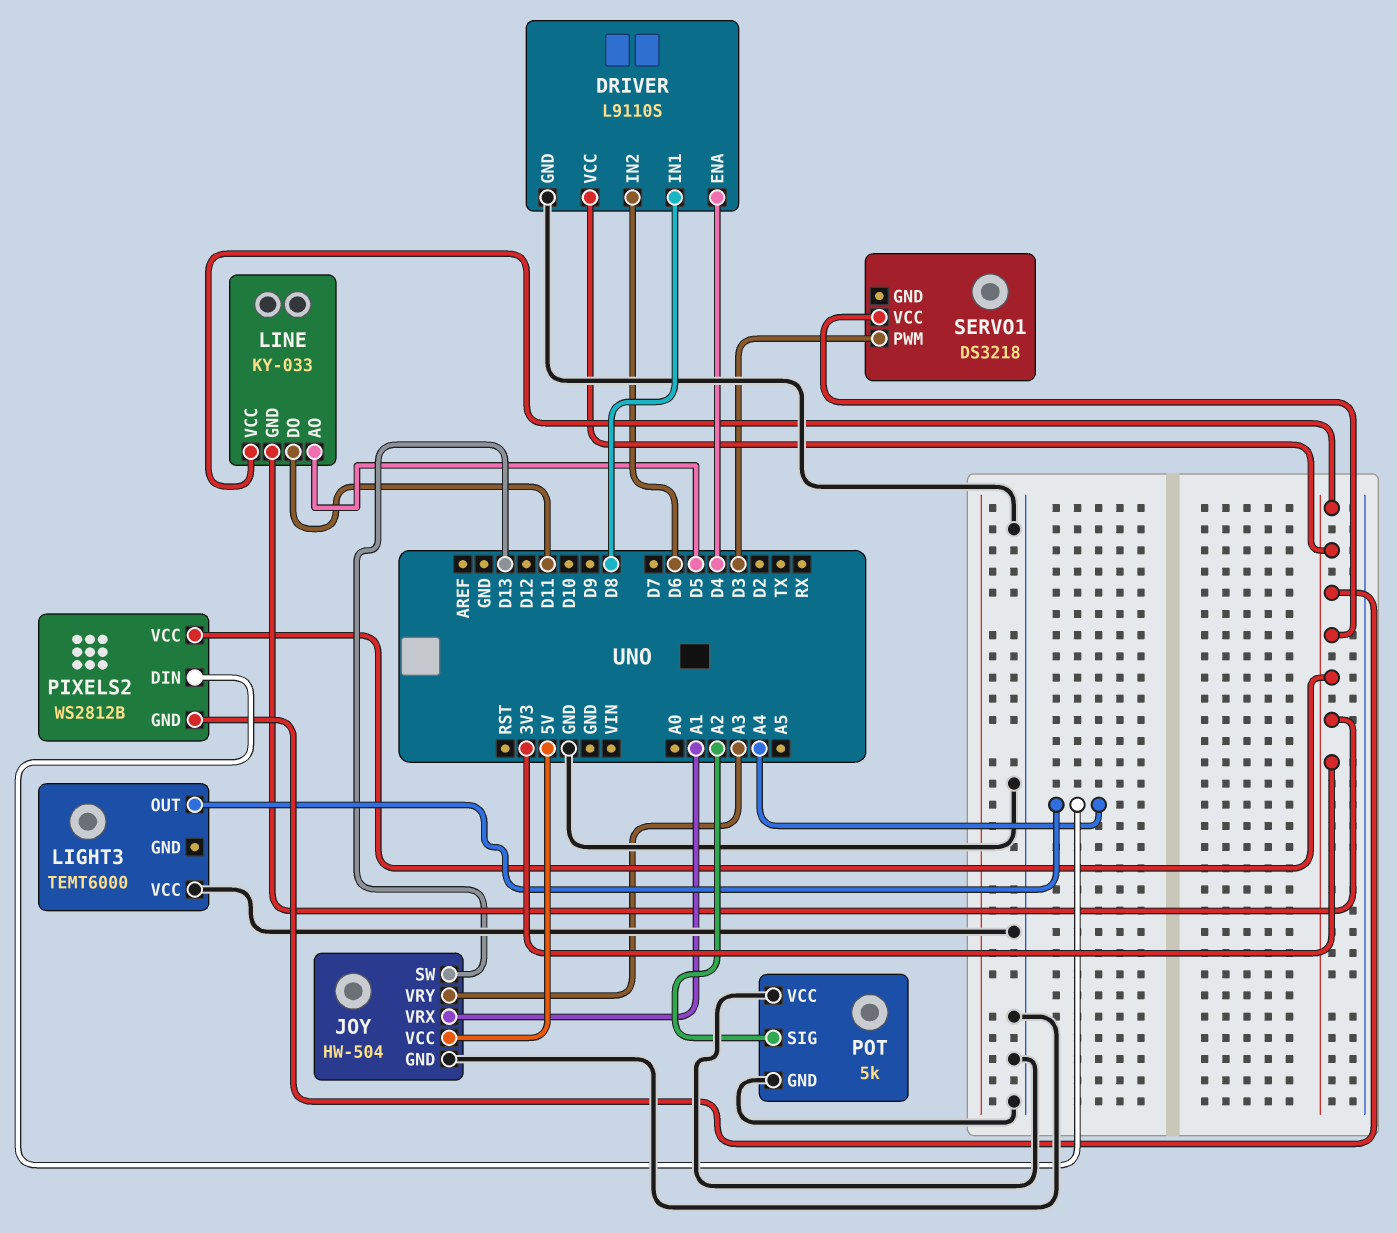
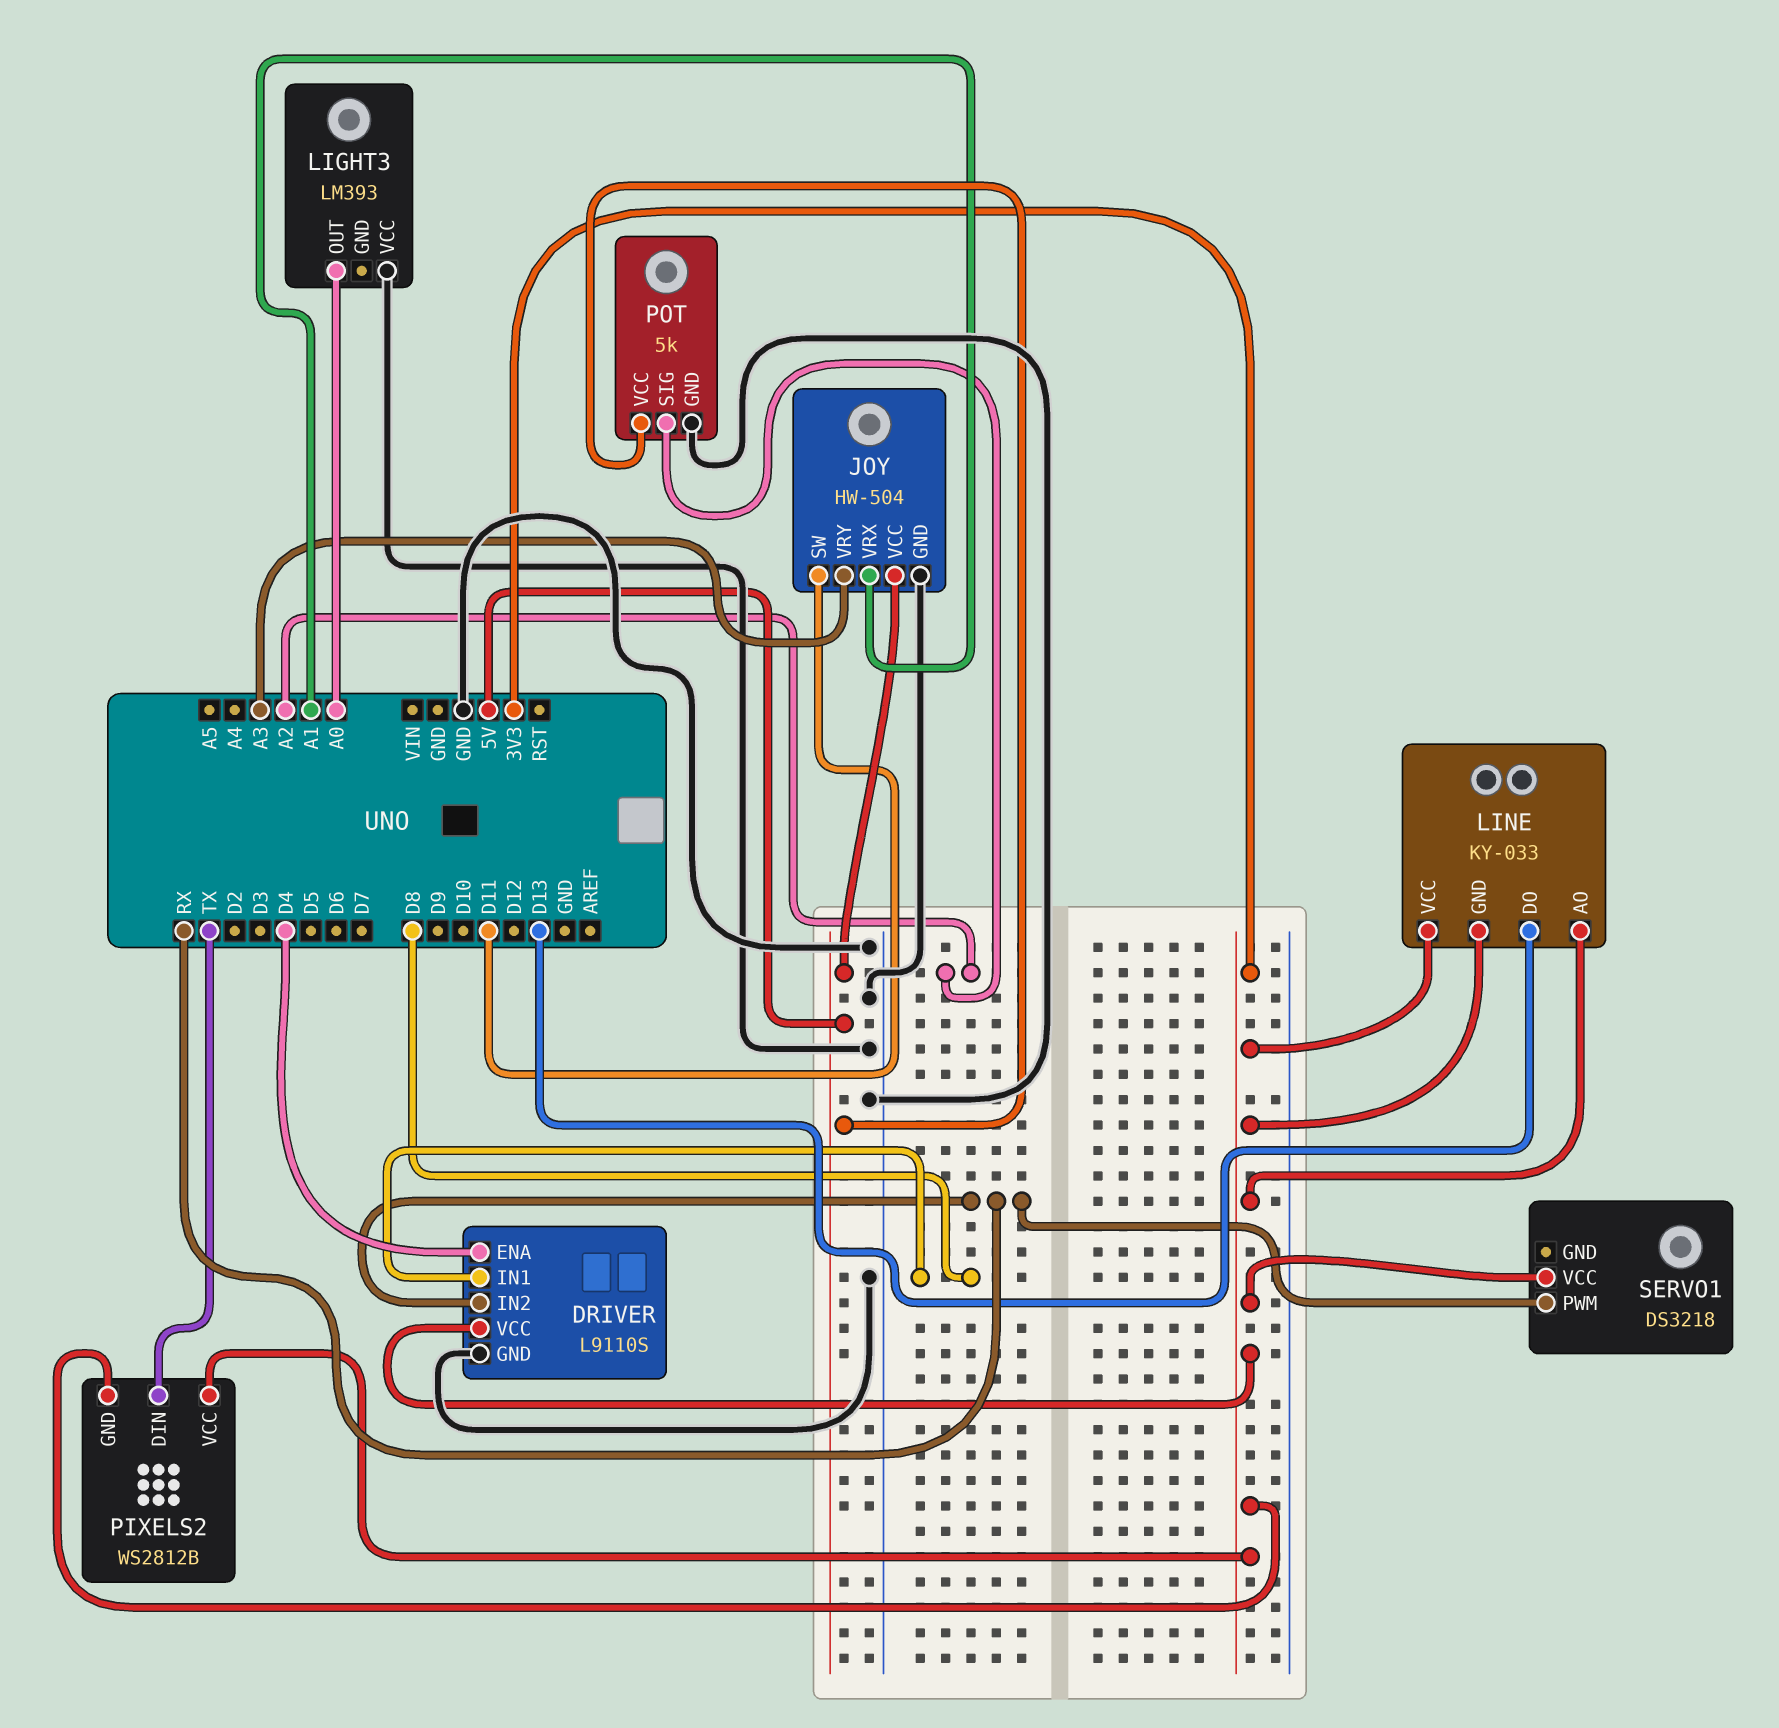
DRIVER pin IN2: D6 -> RX
JOY pin SW: D13 -> D11
LIGHT3: TEMT6000 -> LM393
LIGHT3 pin OUT: A4 -> A0
LINE pin AO: D5 -> 3V3
LINE pin DO: D11 -> D13
PIXELS2 pin DIN: A4 -> TX
POT pin VCC: GND -> 5V
SERVO1 pin PWM: D3 -> RX

